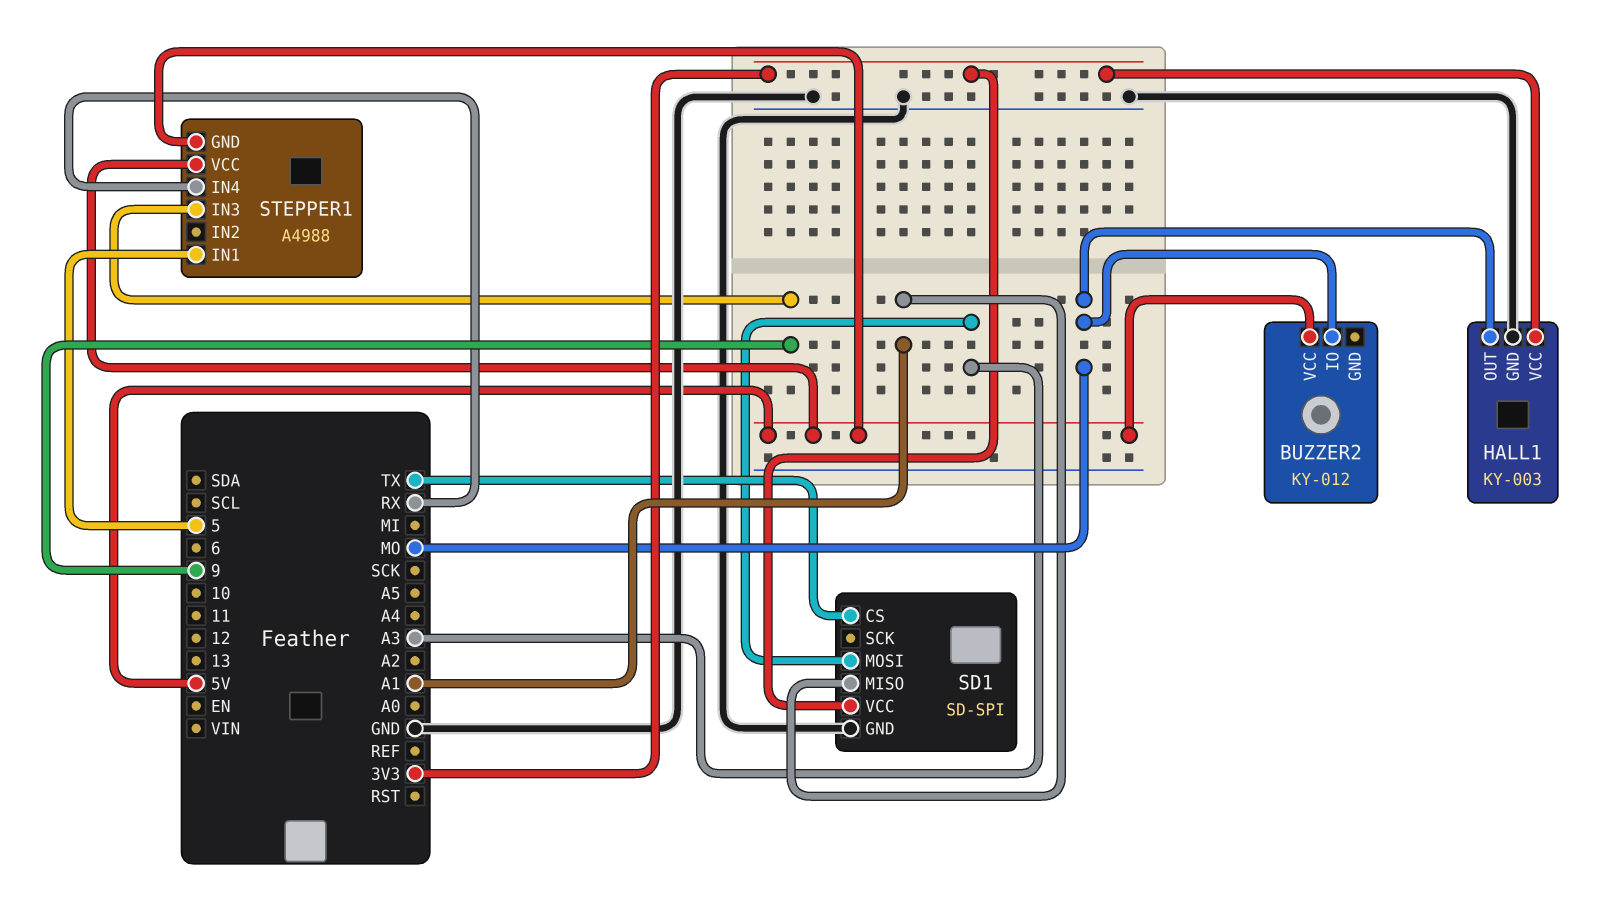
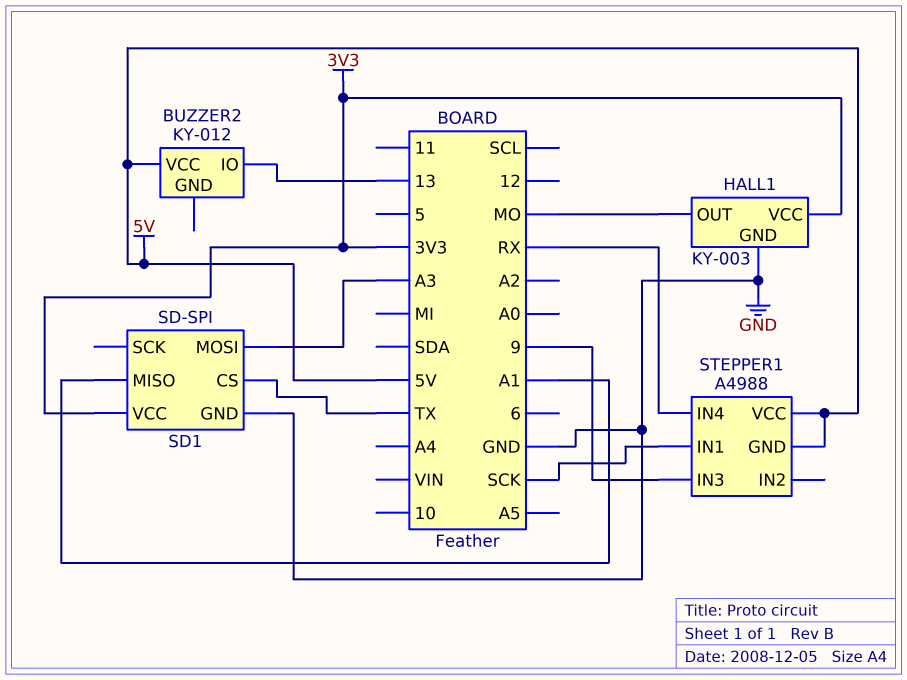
BUZZER2 pin IO: MO -> 13
STEPPER1 pin IN1: 5 -> SCK

